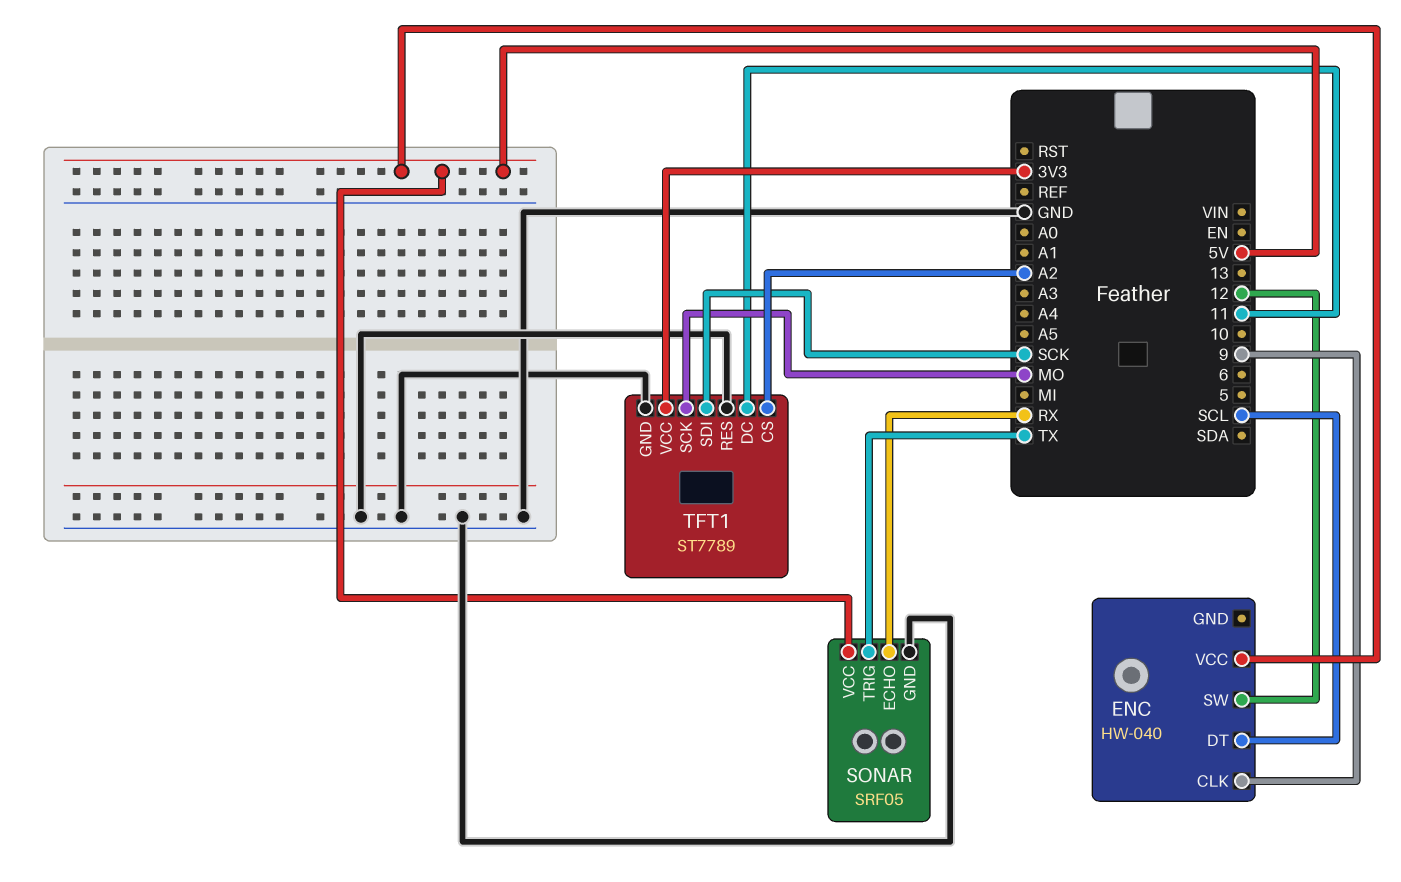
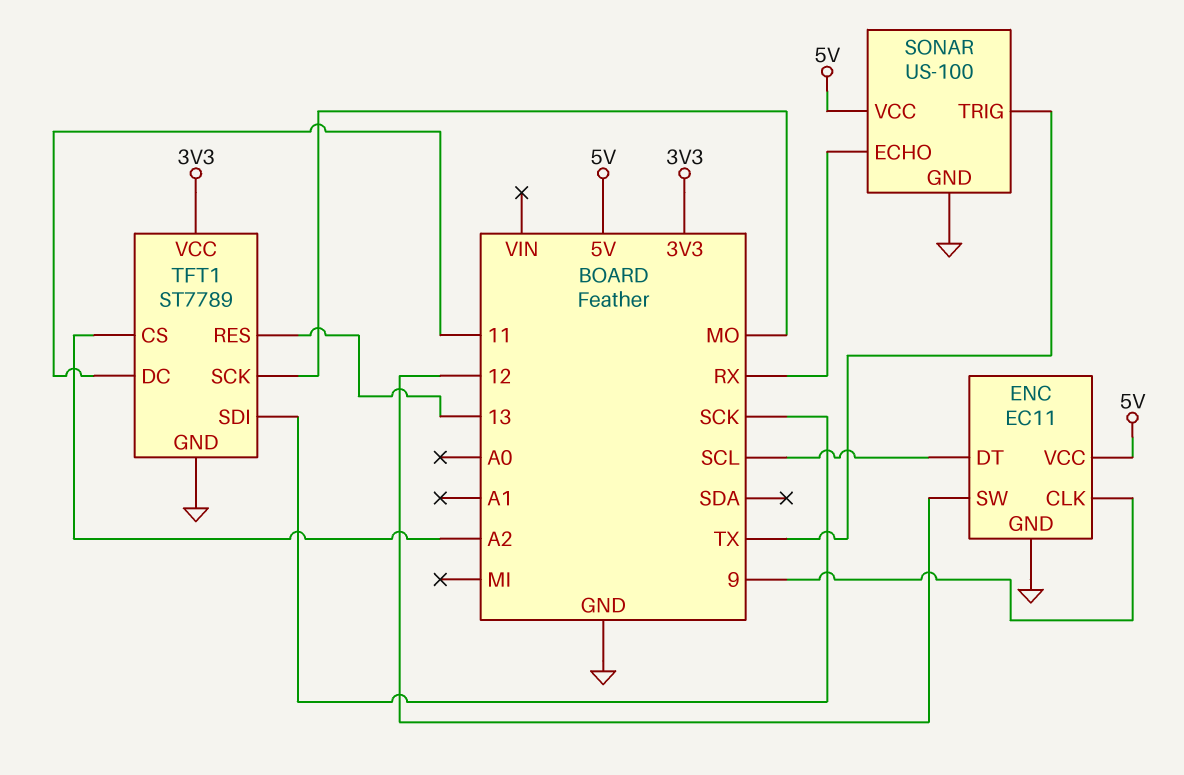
ENC: HW-040 -> EC11
ENC pin GND: none -> GND
SONAR: SRF05 -> US-100
TFT1 pin RES: GND -> 13

